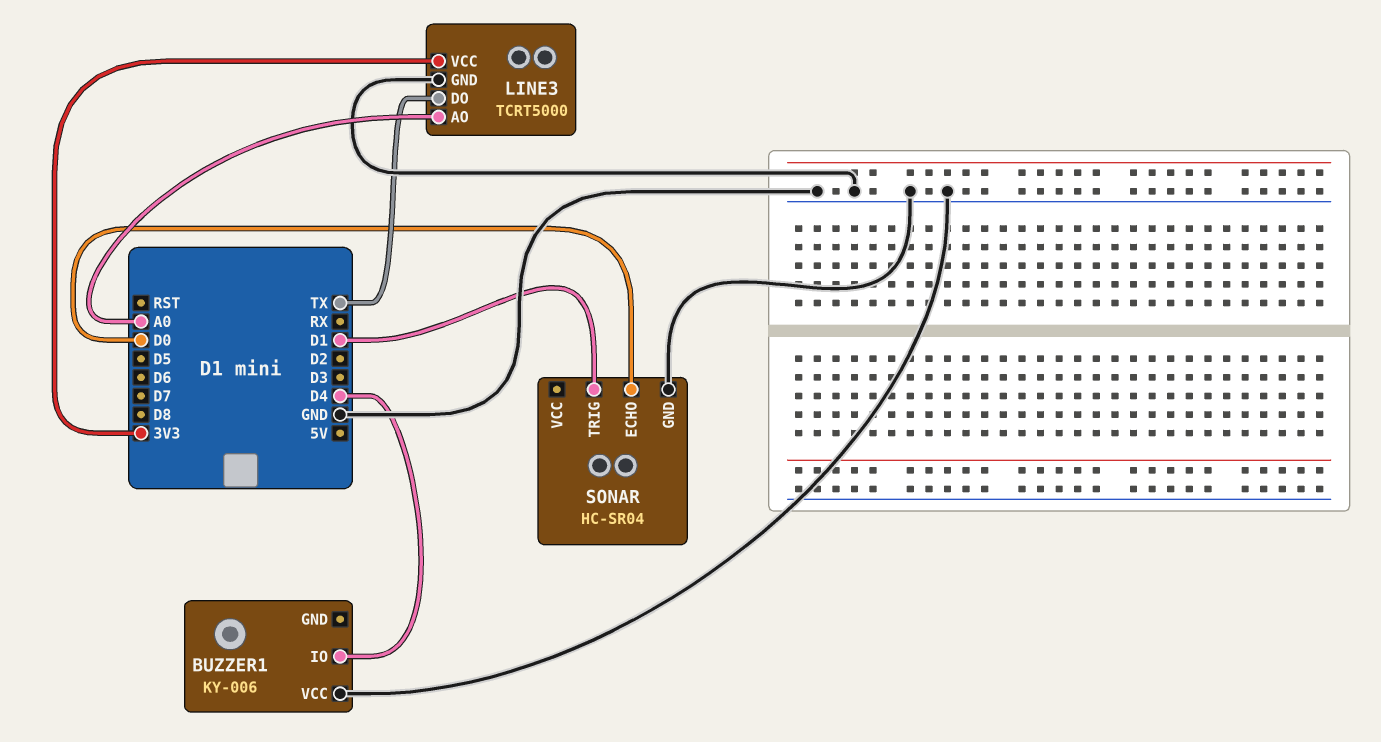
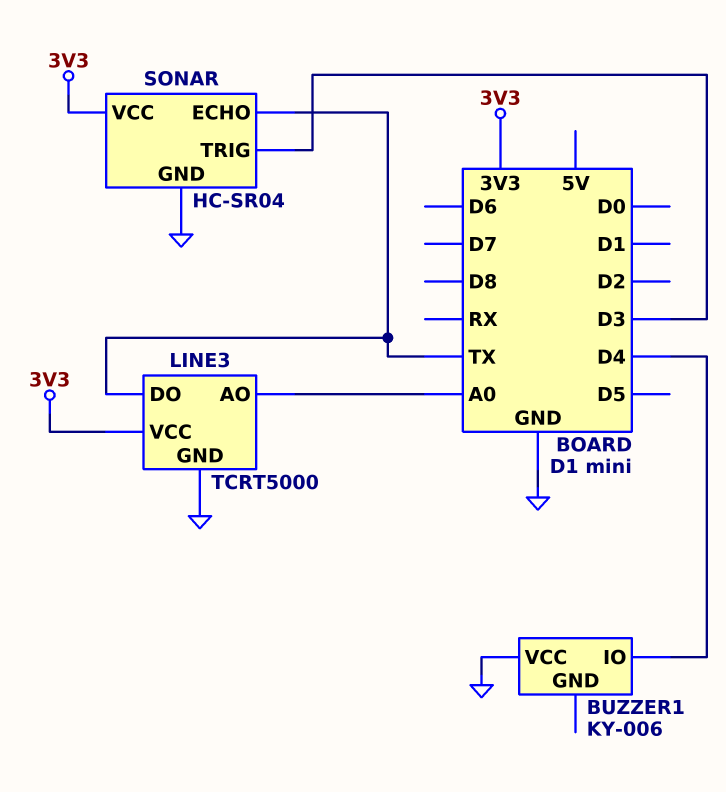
SONAR pin ECHO: D0 -> TX
SONAR pin TRIG: D1 -> D3
SONAR pin VCC: none -> 3V3

